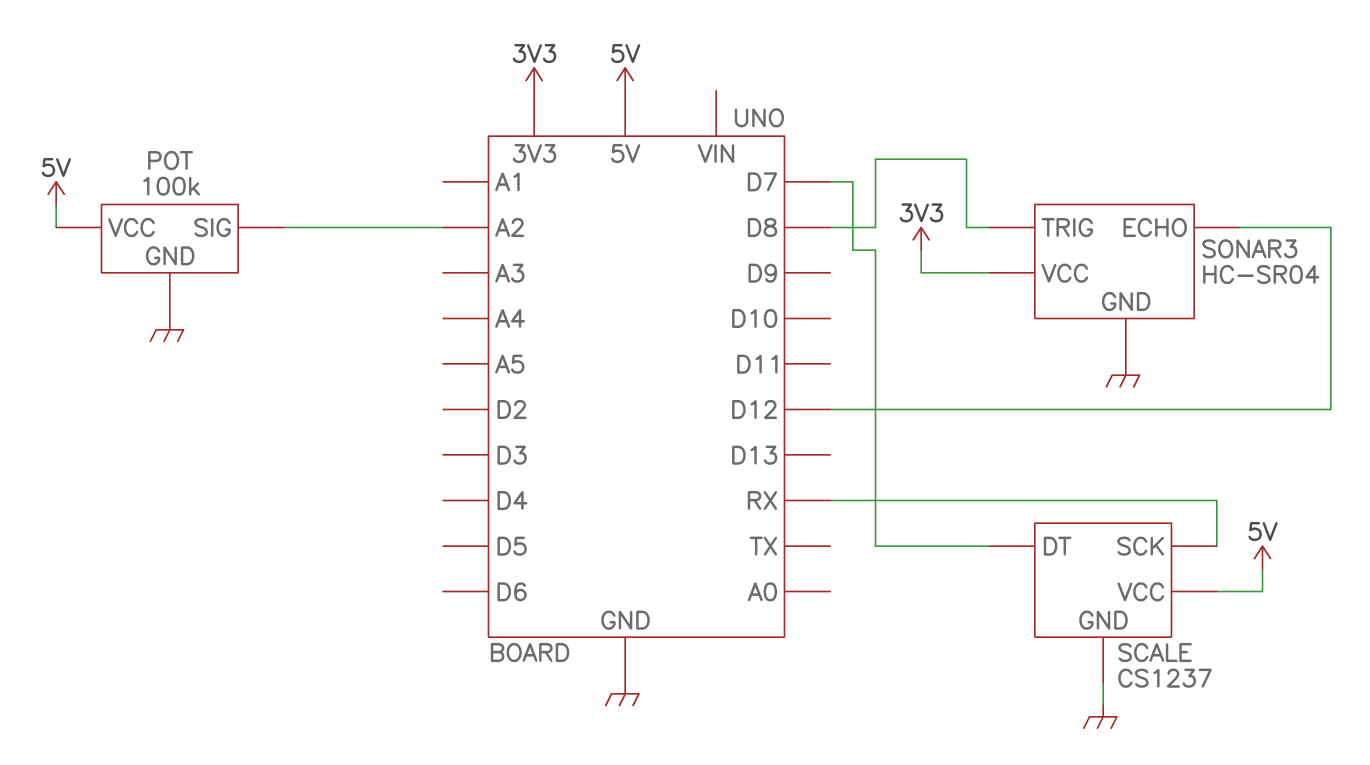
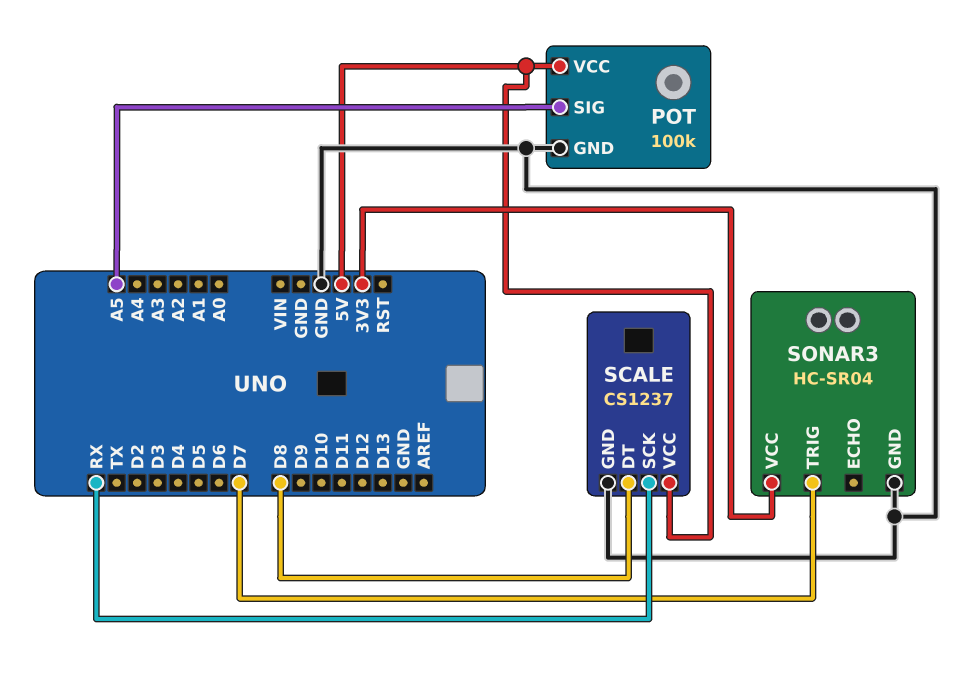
POT pin SIG: A2 -> A5
SCALE pin DT: D7 -> D8
SONAR3 pin ECHO: D12 -> none
SONAR3 pin TRIG: D8 -> D7

